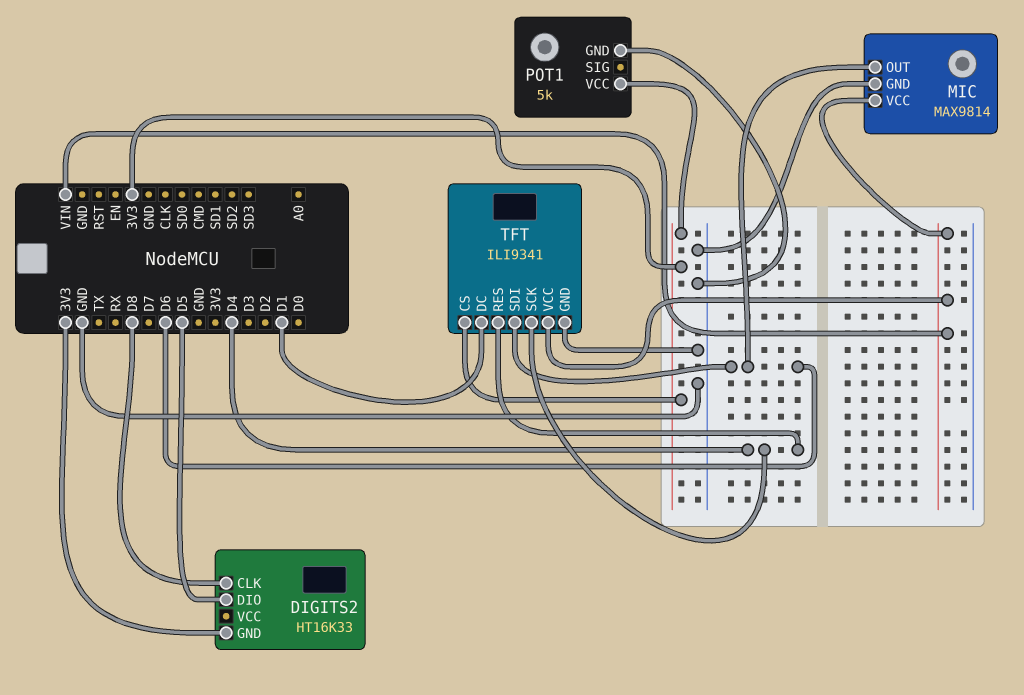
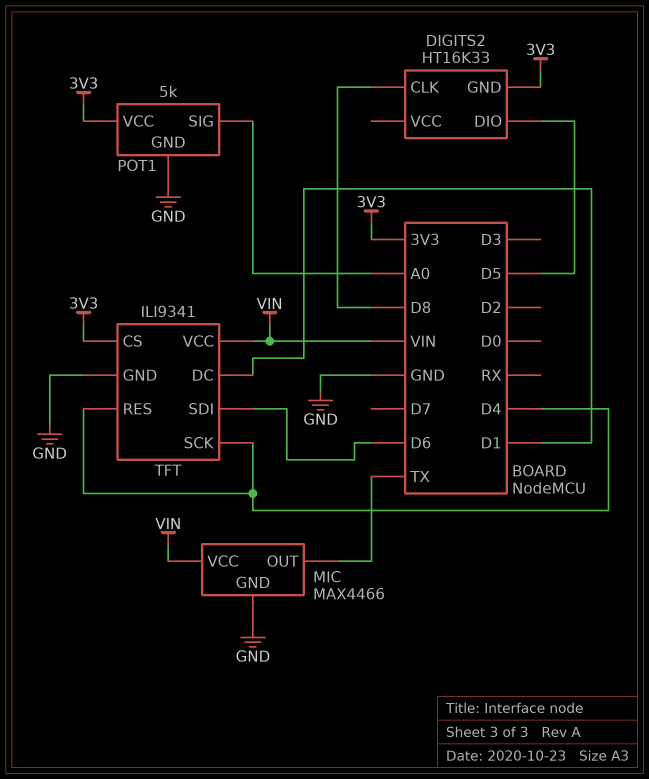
MIC: MAX9814 -> MAX4466
MIC pin OUT: D6 -> TX
POT1 pin SIG: none -> A0

